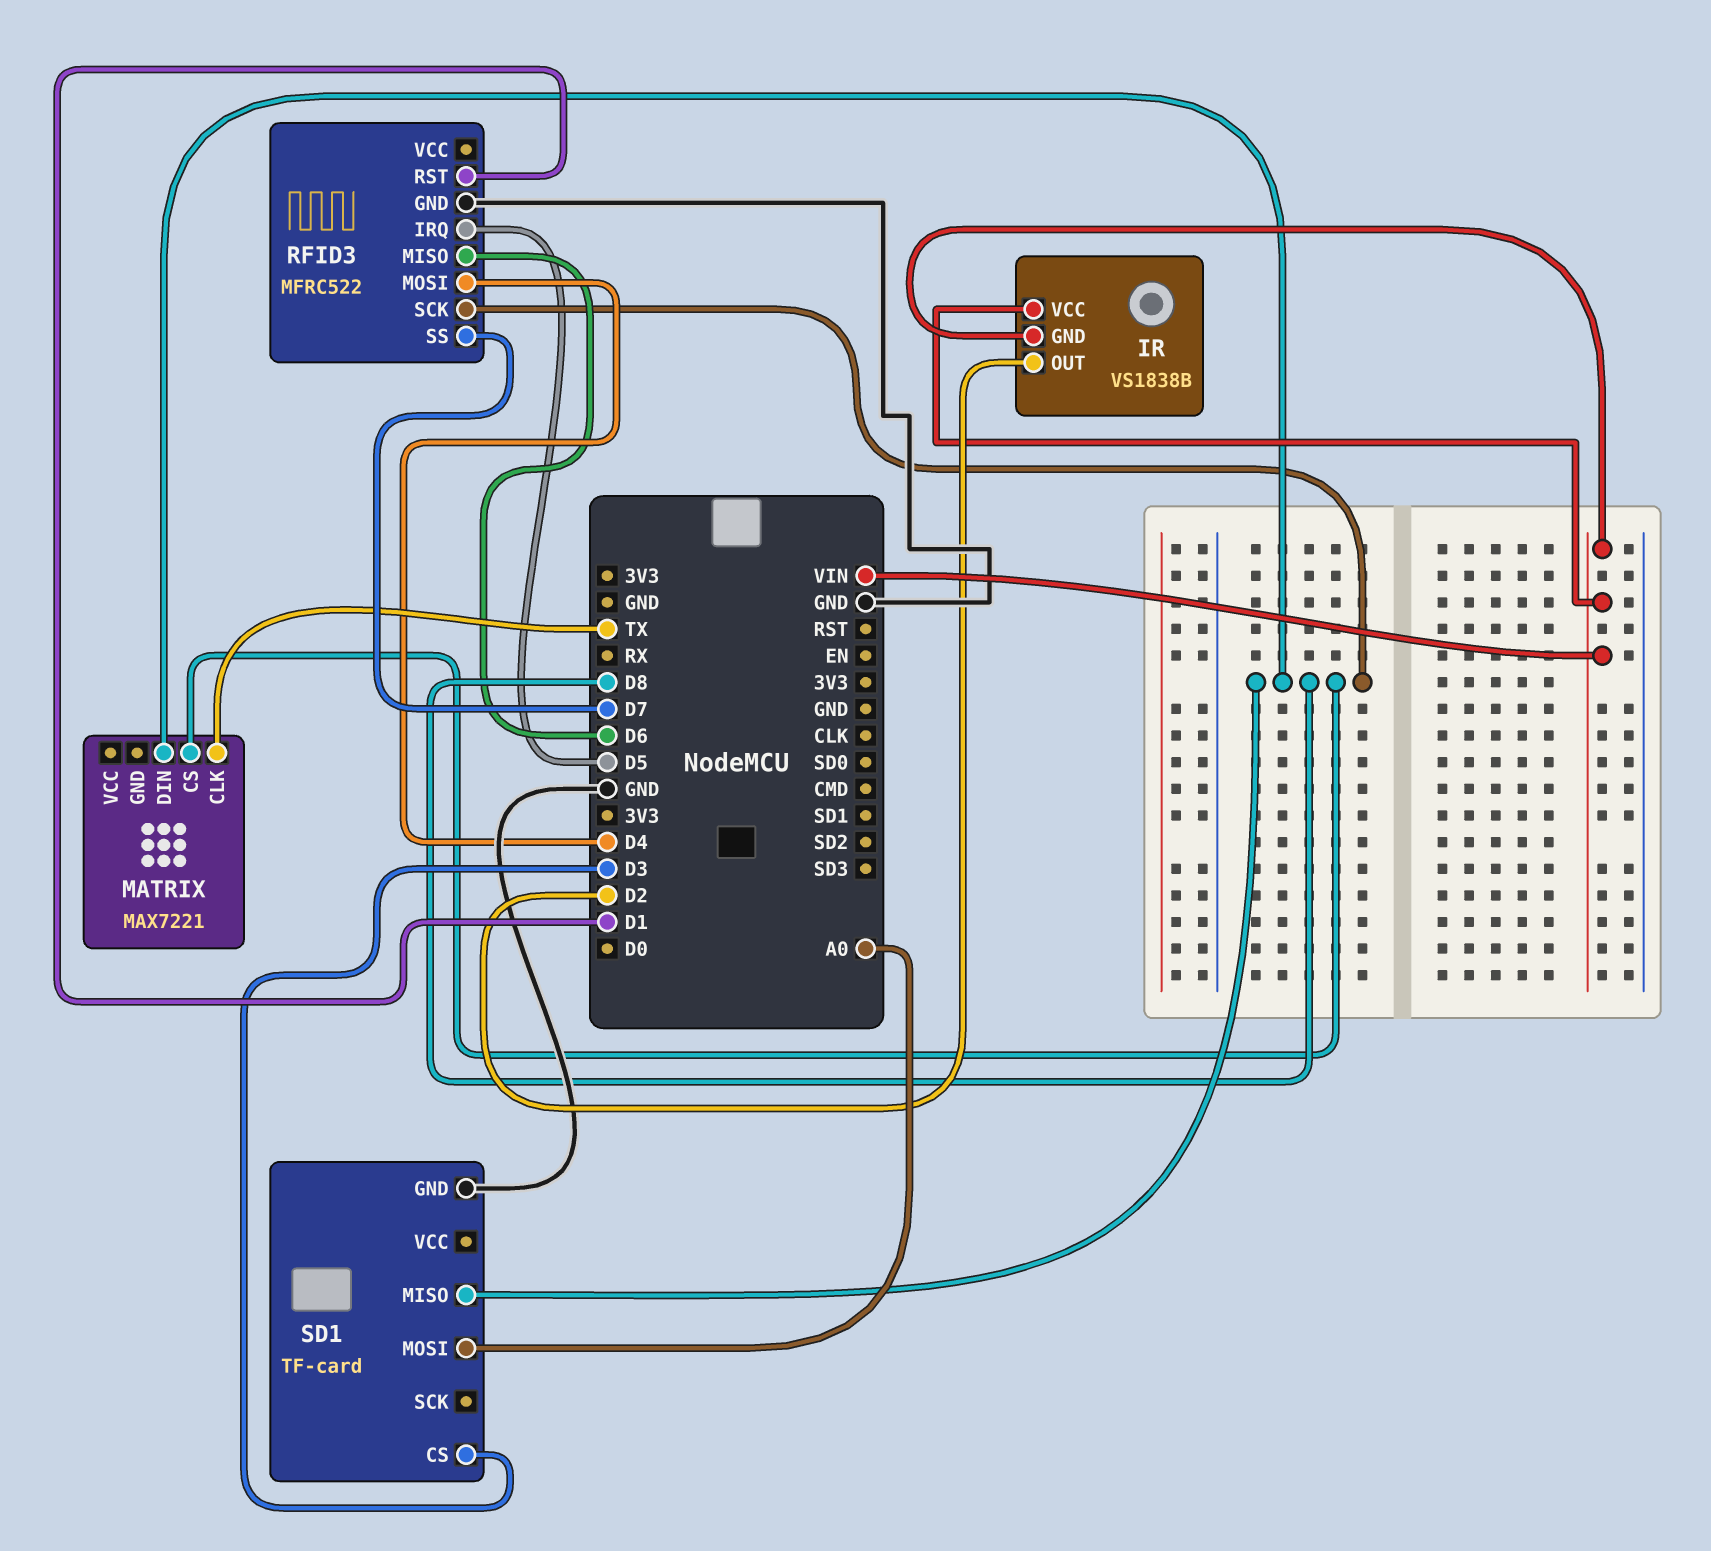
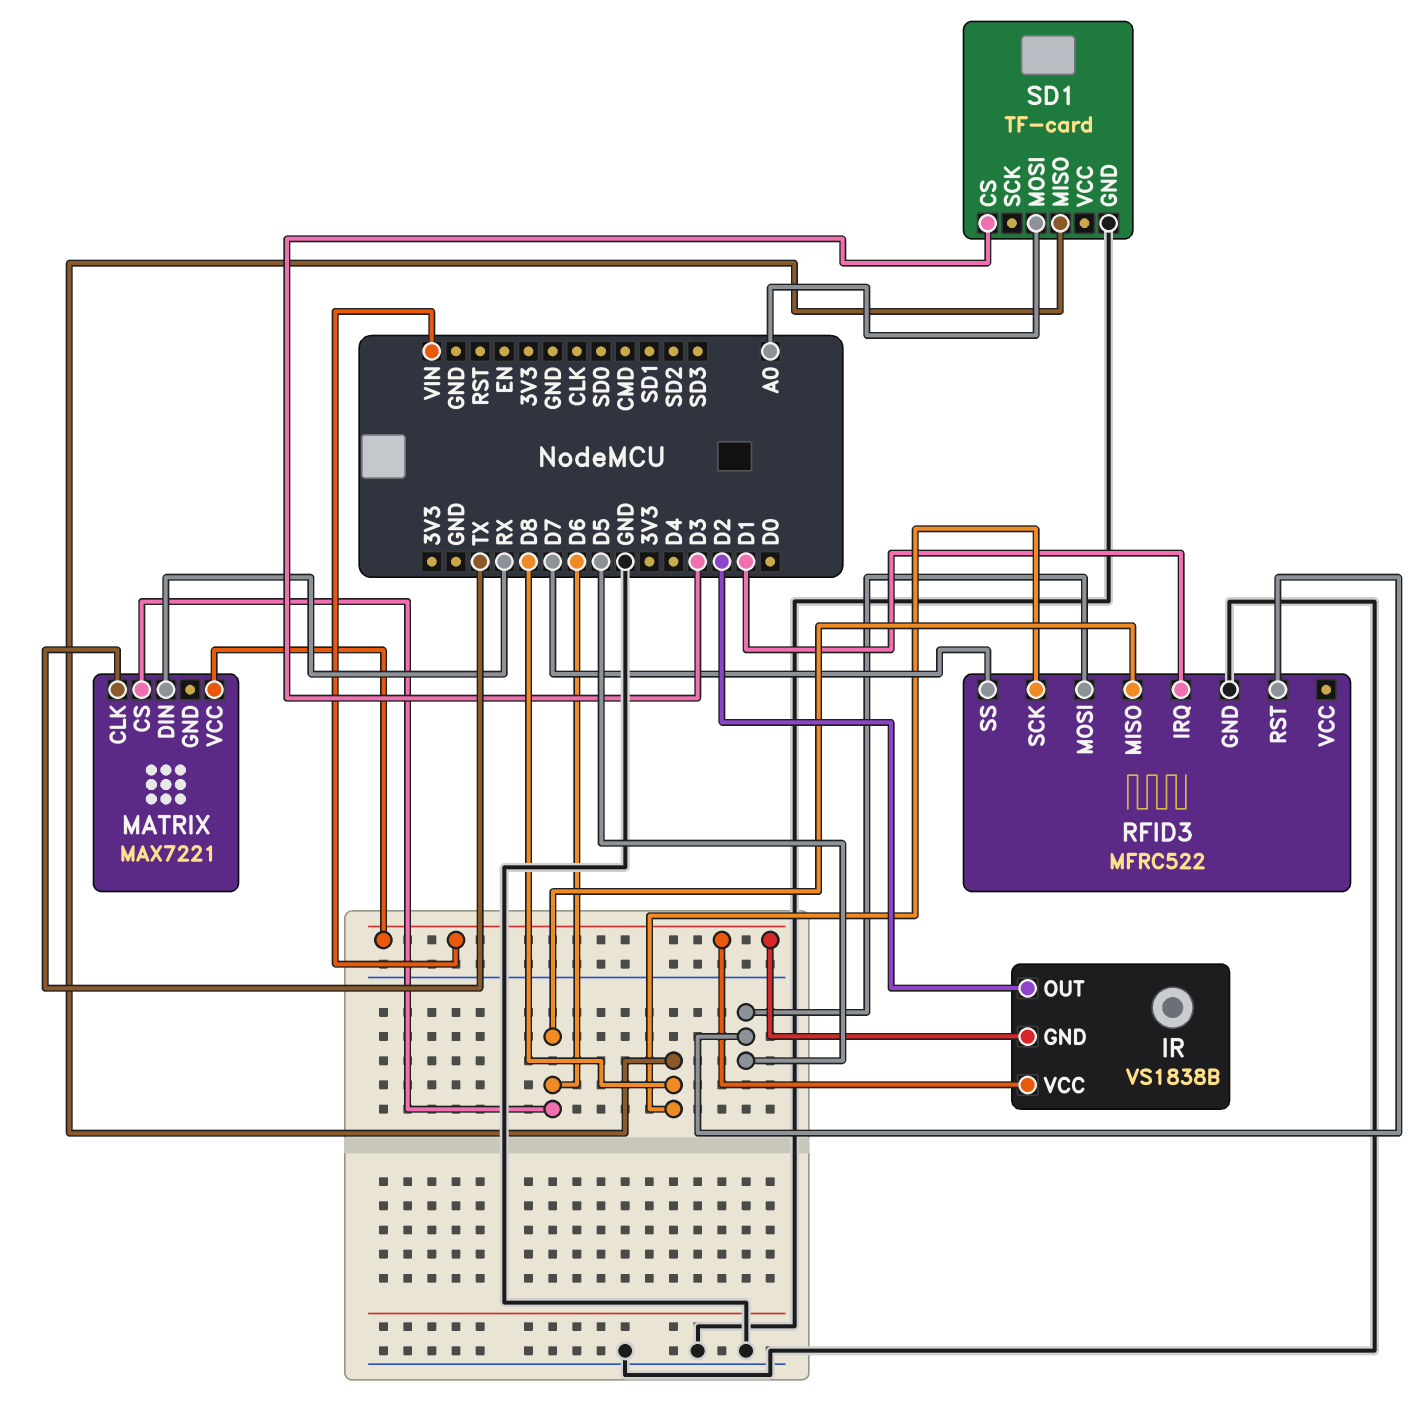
MATRIX pin CS: D8 -> D6
MATRIX pin DIN: D8 -> RX
MATRIX pin VCC: none -> VIN
RFID3 pin IRQ: D5 -> D1
RFID3 pin MOSI: D4 -> D5
RFID3 pin RST: D1 -> D5

